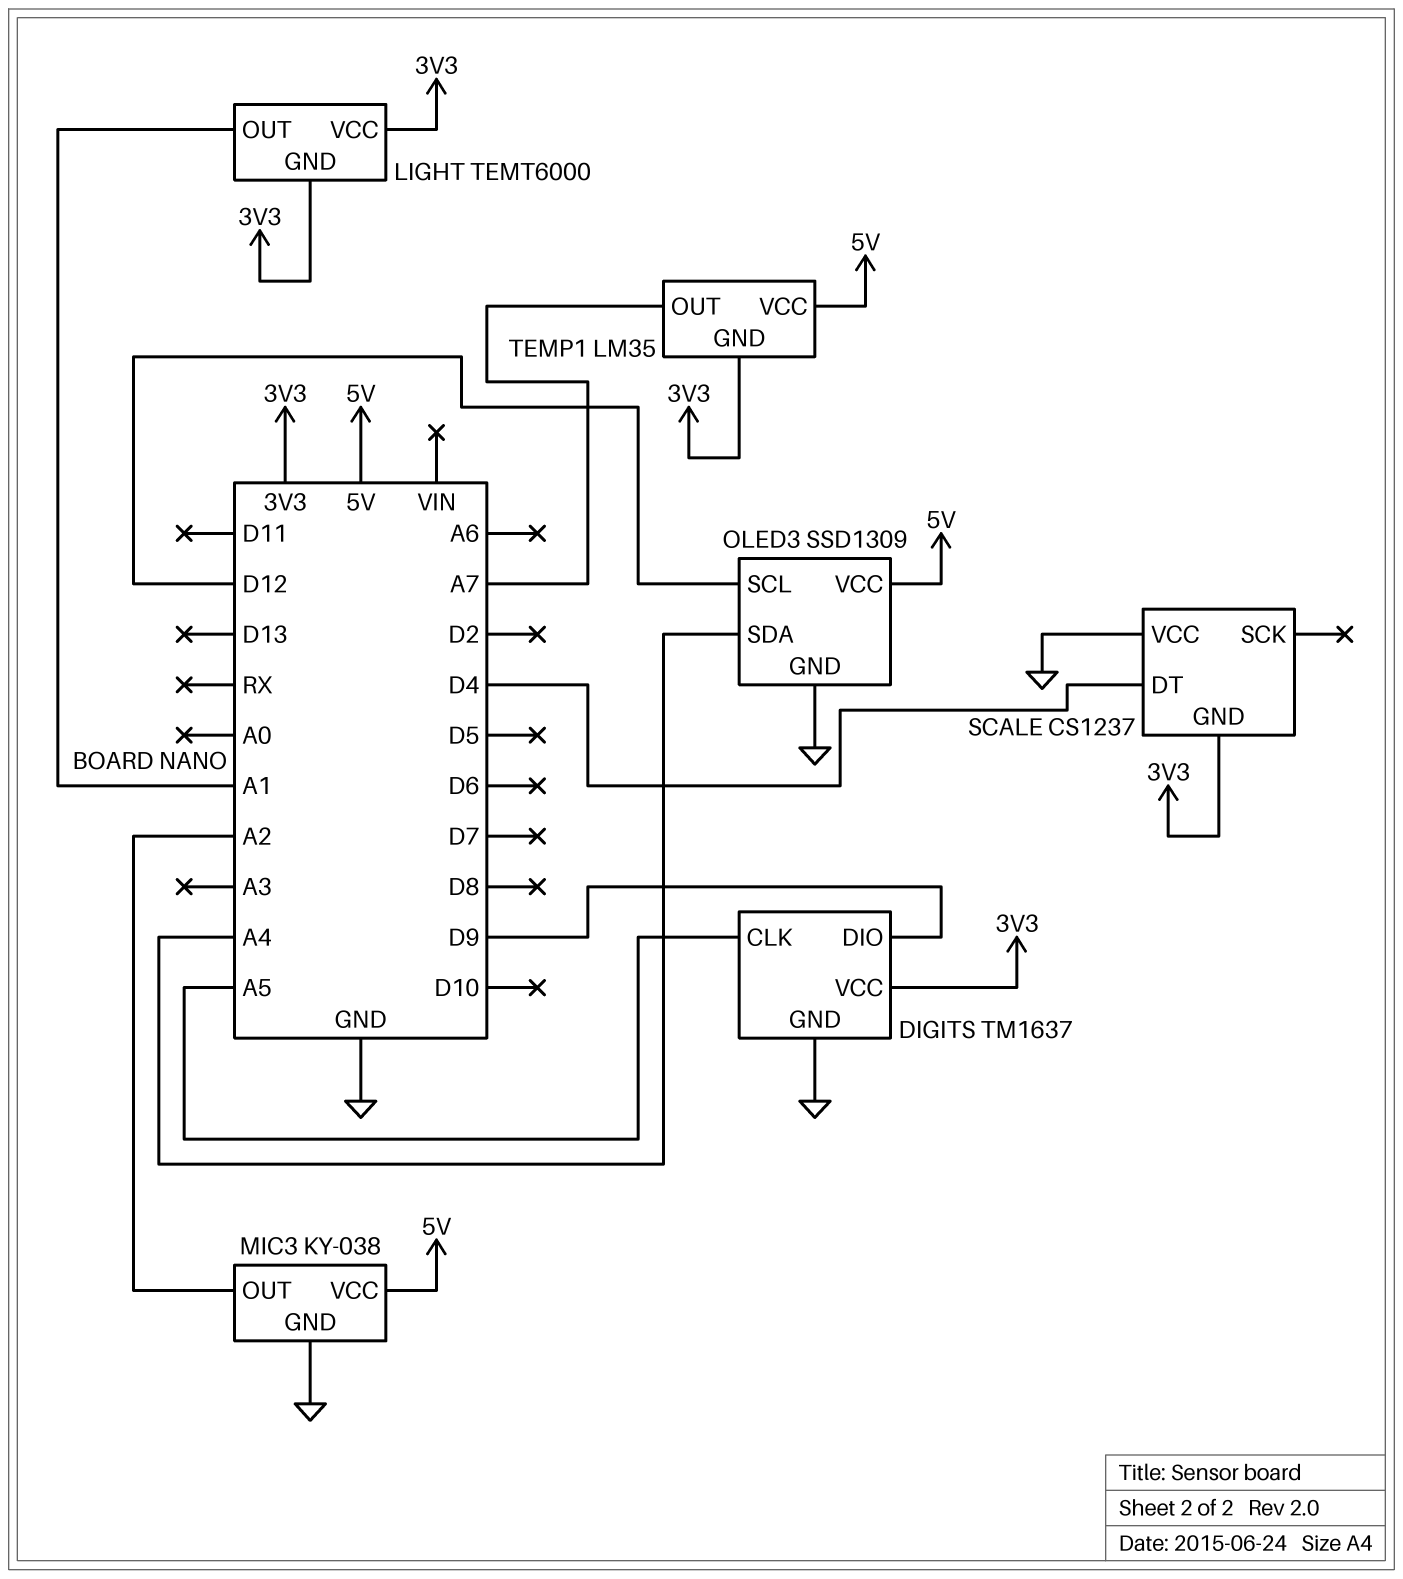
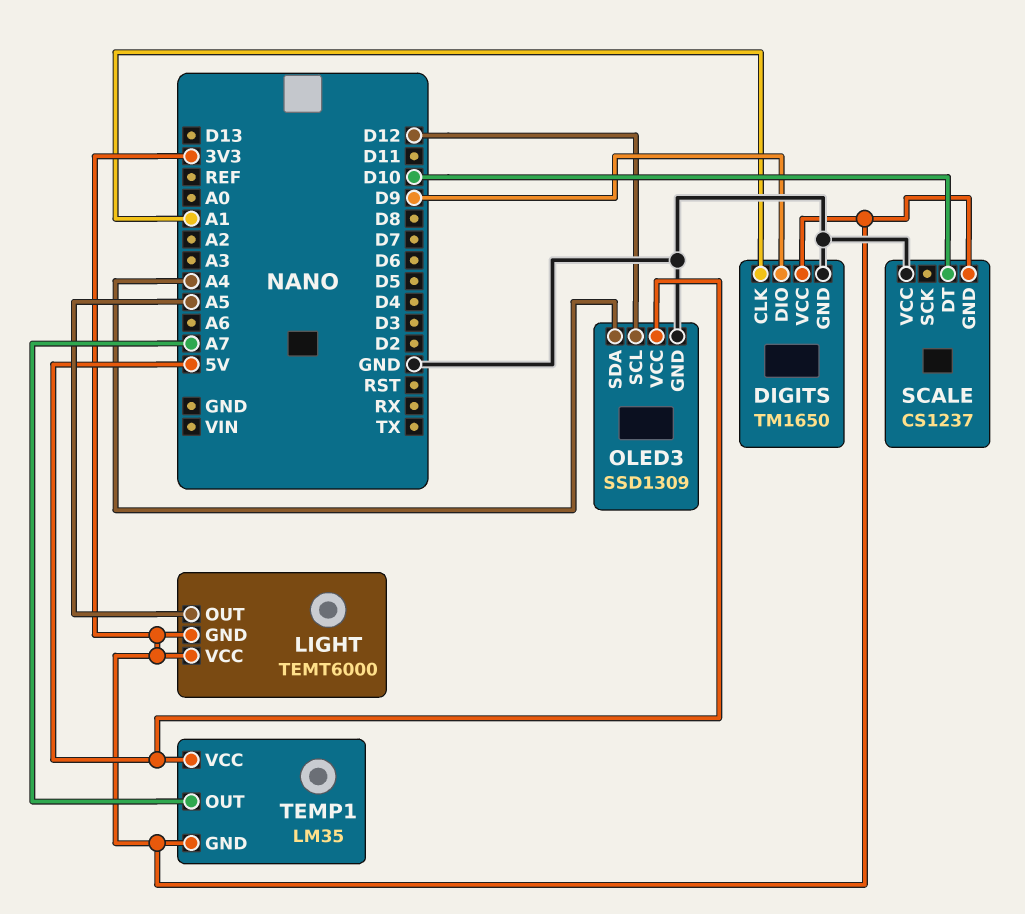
DIGITS: TM1637 -> TM1650
DIGITS pin CLK: A5 -> A1
LIGHT pin OUT: A1 -> A5
MIC3: KY-038 -> none
MIC3 pin GND: GND -> none
MIC3 pin OUT: A2 -> none
MIC3 pin VCC: 5V -> none
SCALE pin DT: D4 -> D10

